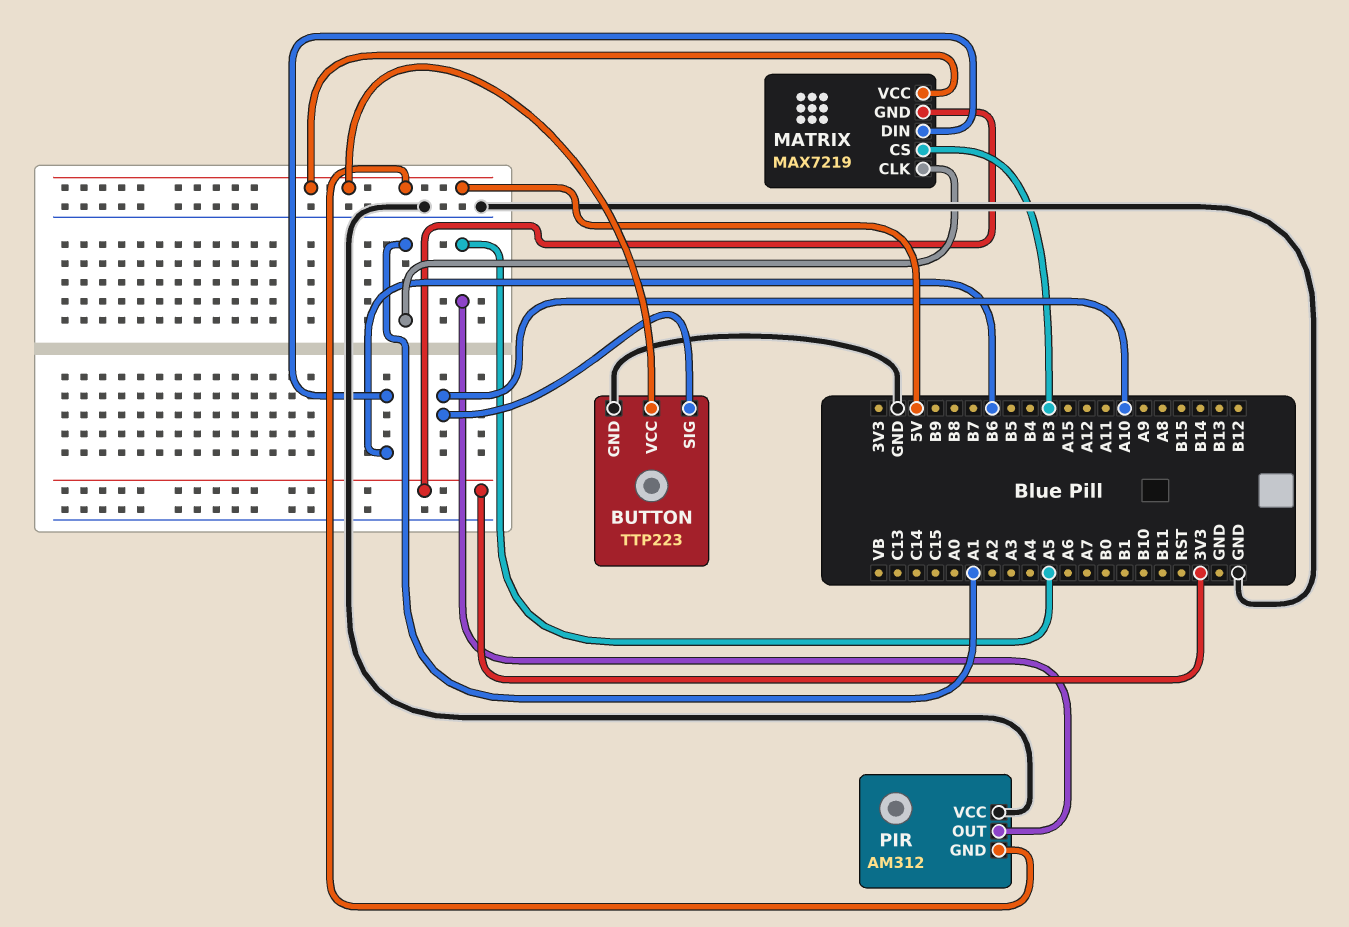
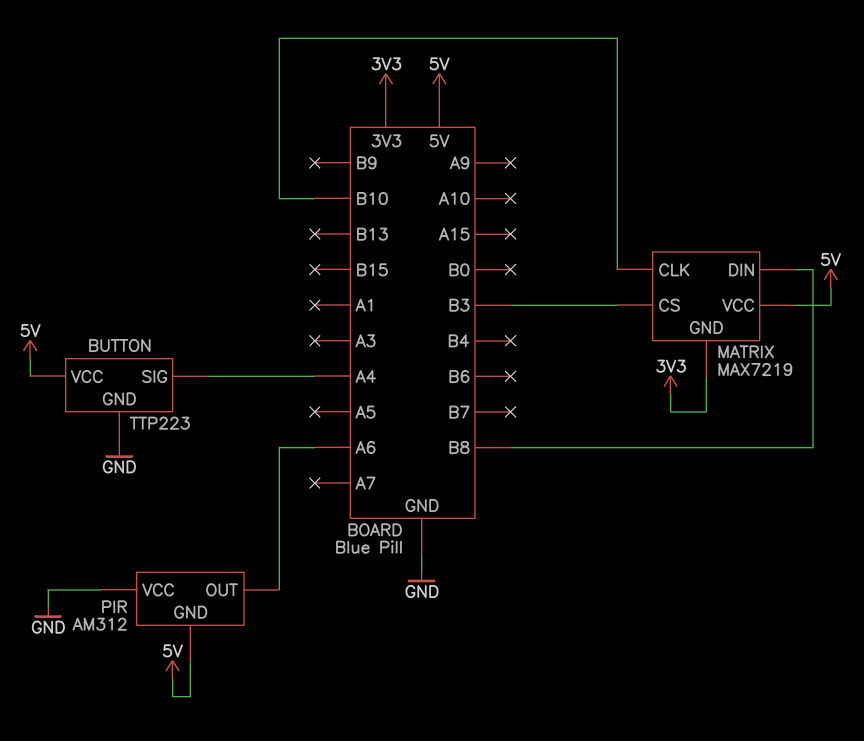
BUTTON pin SIG: A10 -> A4
MATRIX pin CLK: A1 -> B10
MATRIX pin DIN: B6 -> B8
PIR pin OUT: A5 -> A6

